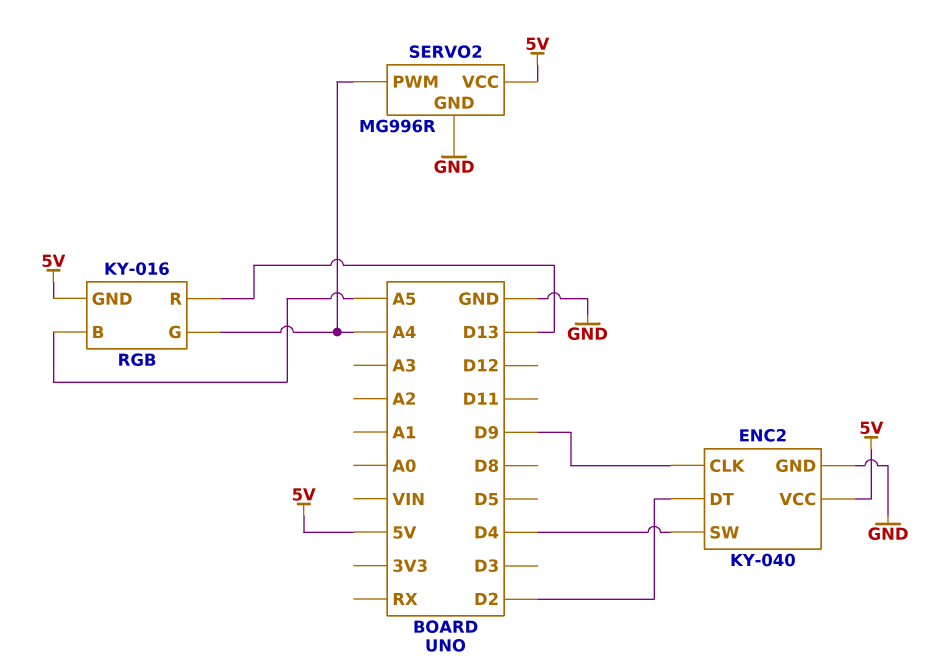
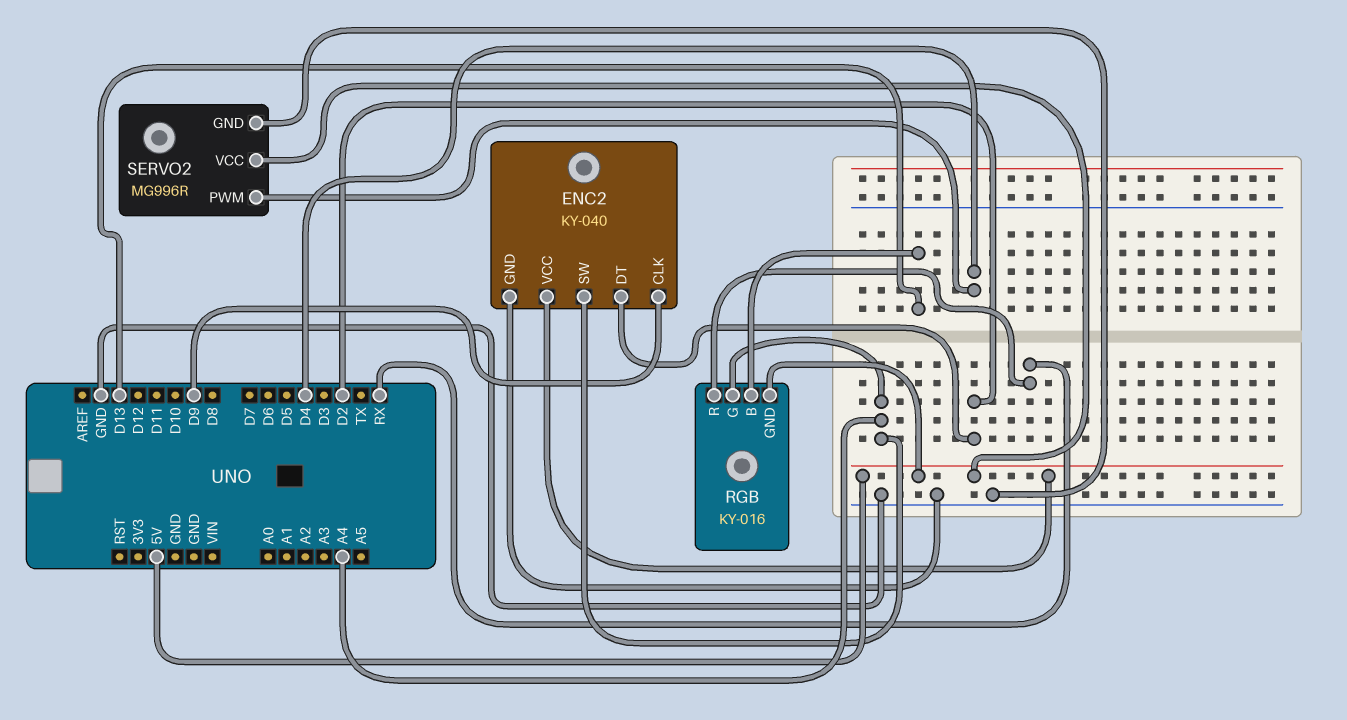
ENC2 pin SW: D4 -> A4
RGB pin B: A5 -> D13
RGB pin R: D13 -> RX
SERVO2 pin PWM: A4 -> D4

